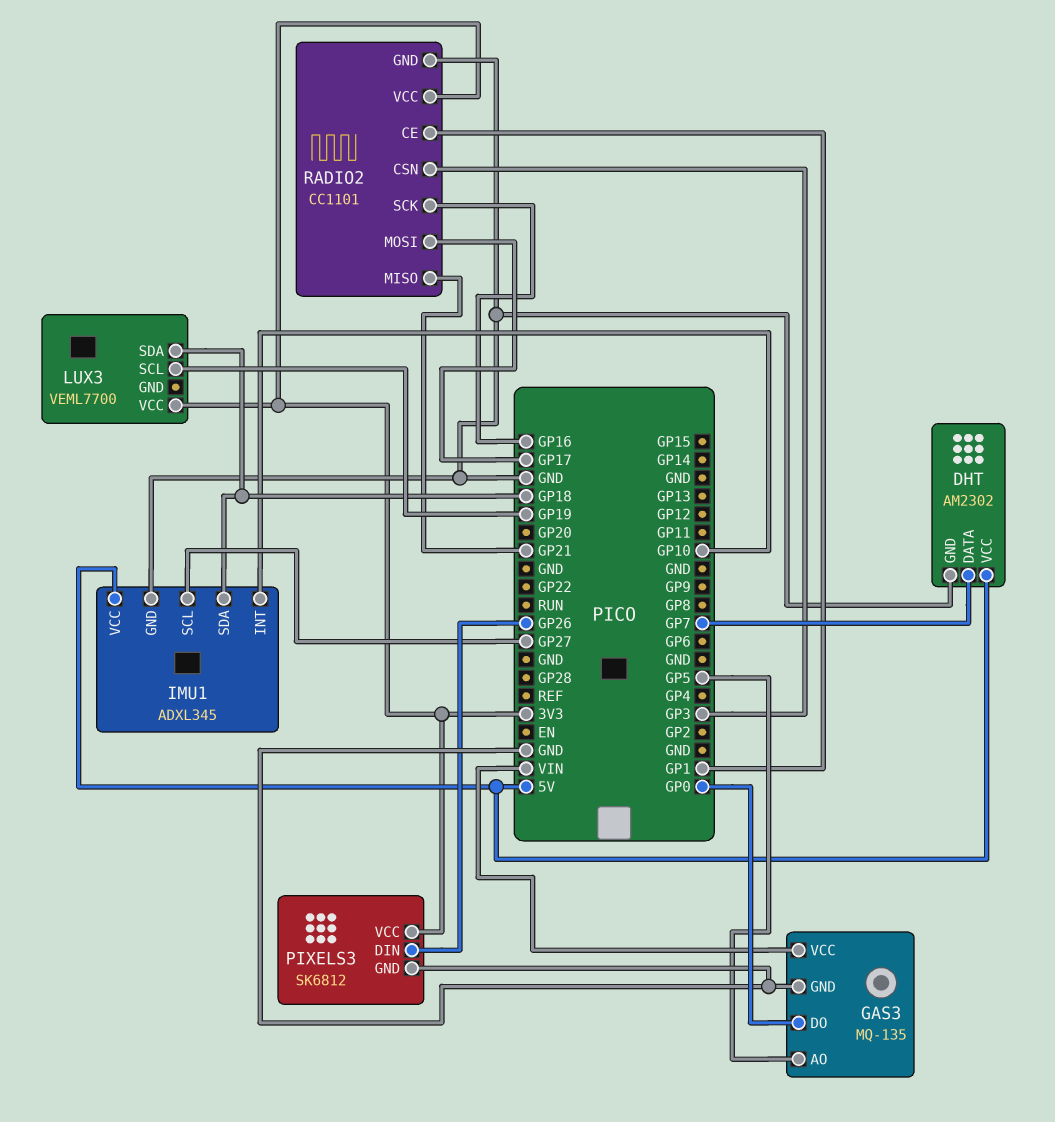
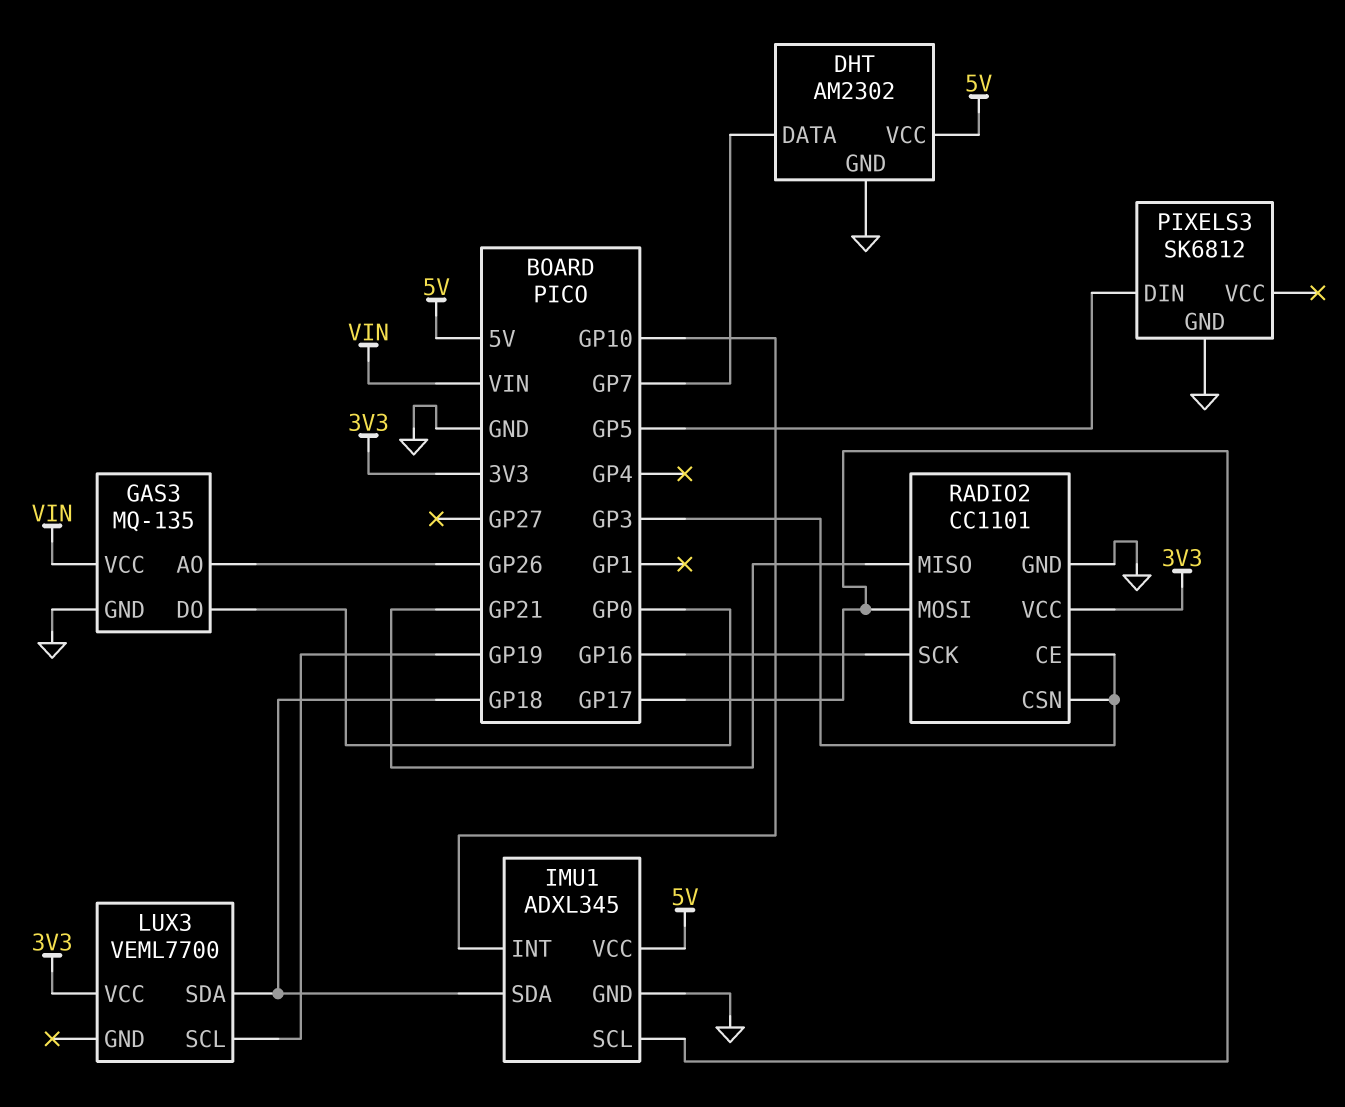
GAS3 pin AO: GP5 -> GP26
IMU1 pin SCL: GP27 -> GP17
PIXELS3 pin DIN: GP26 -> GP5
PIXELS3 pin VCC: 3V3 -> none
RADIO2 pin CE: GP1 -> GP3

